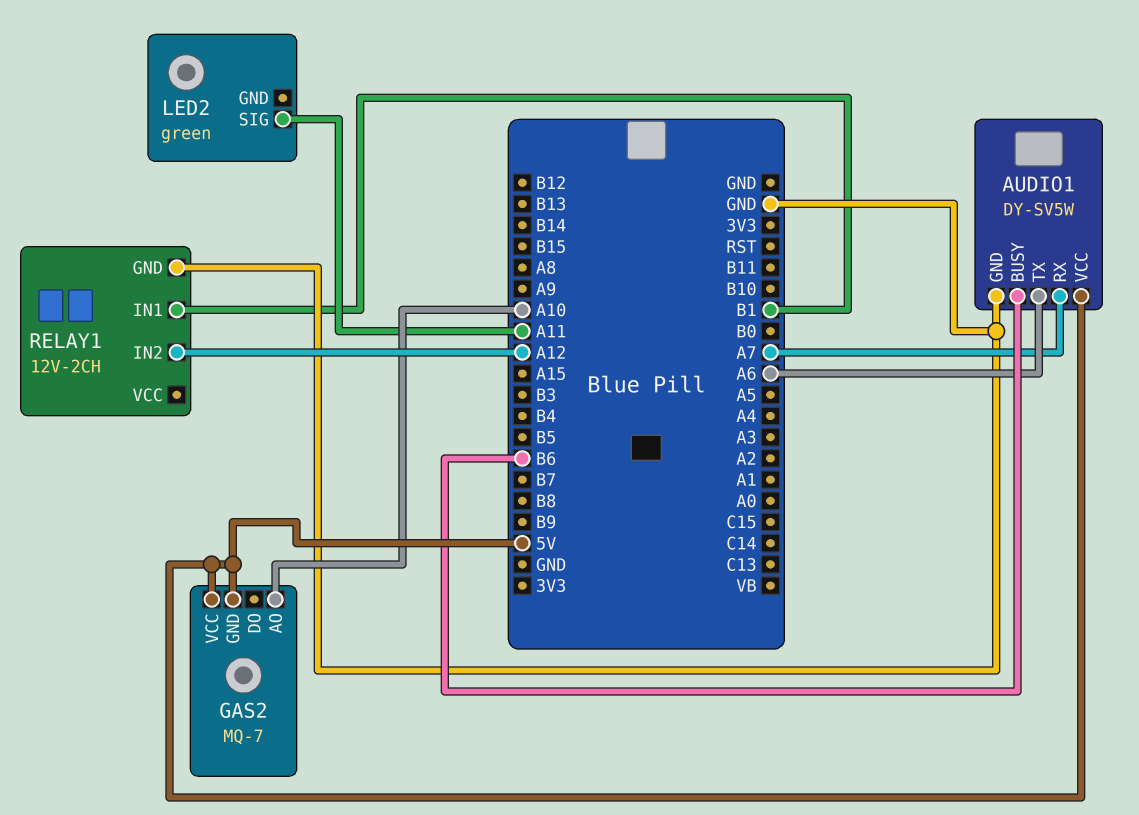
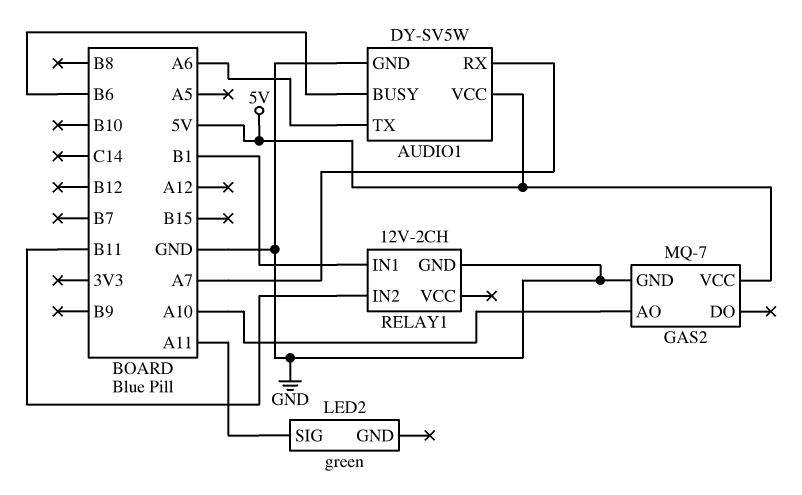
GAS2 pin GND: 5V -> GND
RELAY1 pin IN2: A12 -> B11

